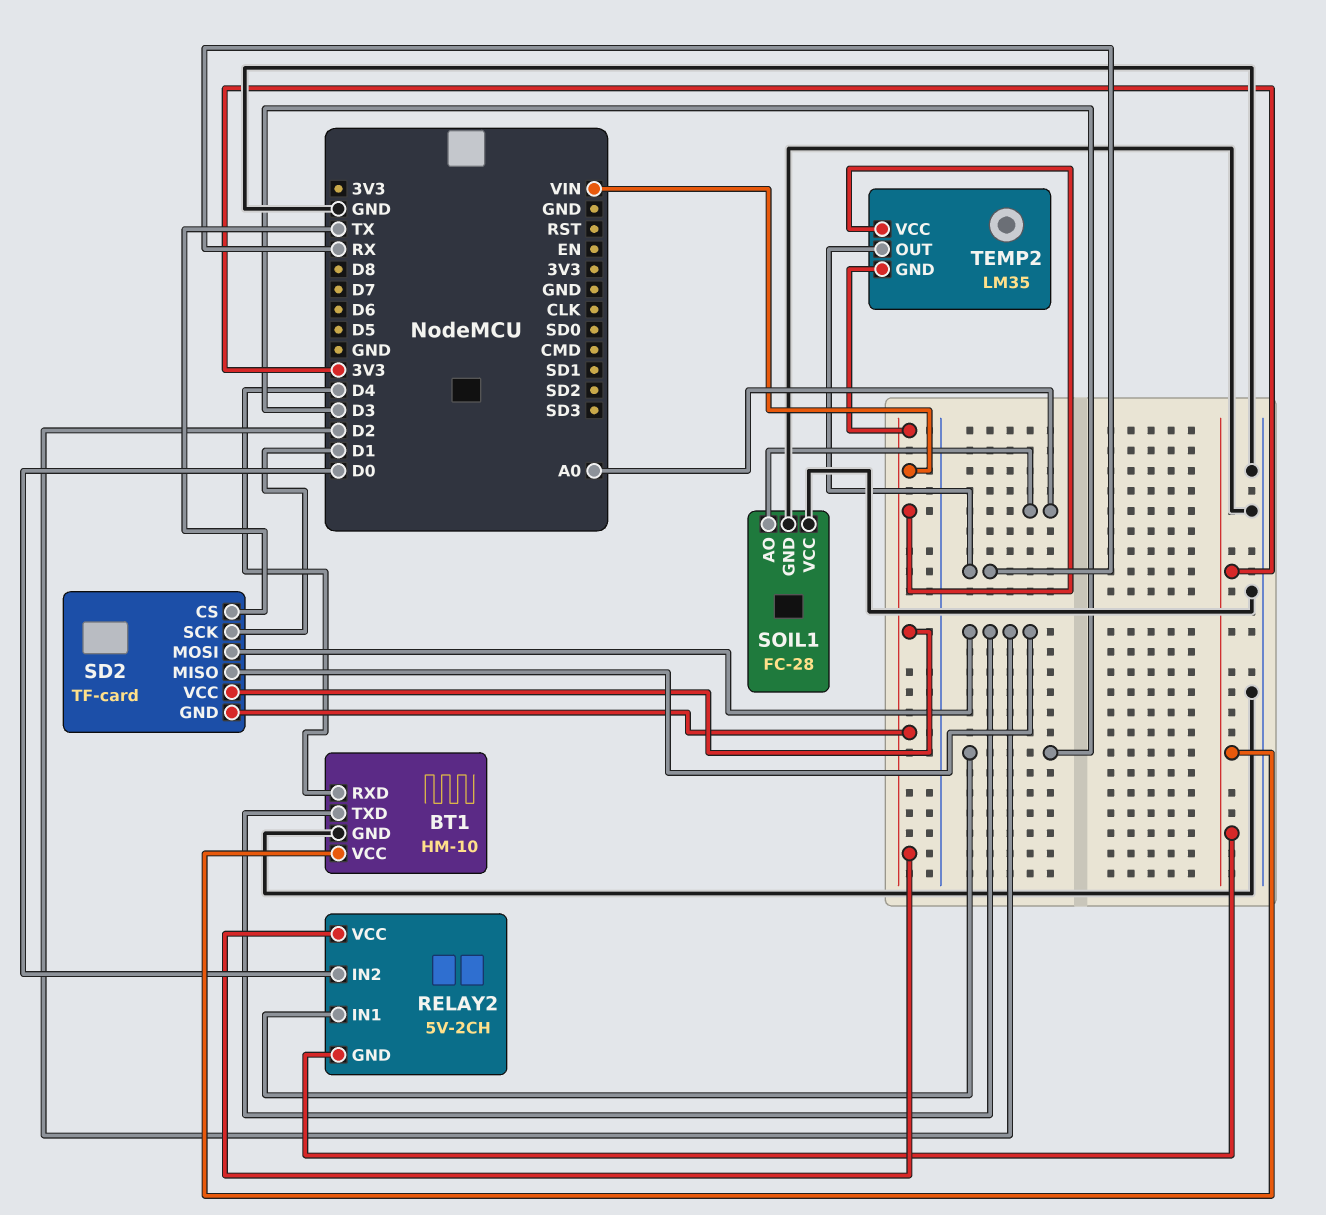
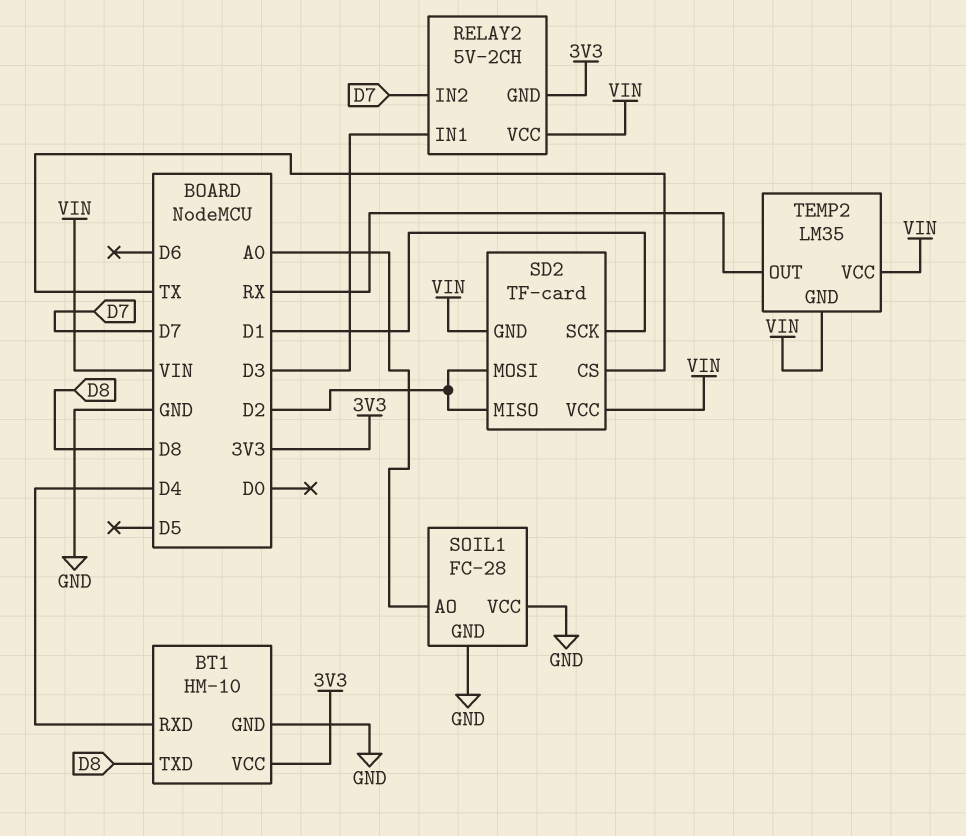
BT1 pin TXD: D2 -> D8
RELAY2 pin IN2: D0 -> D7

